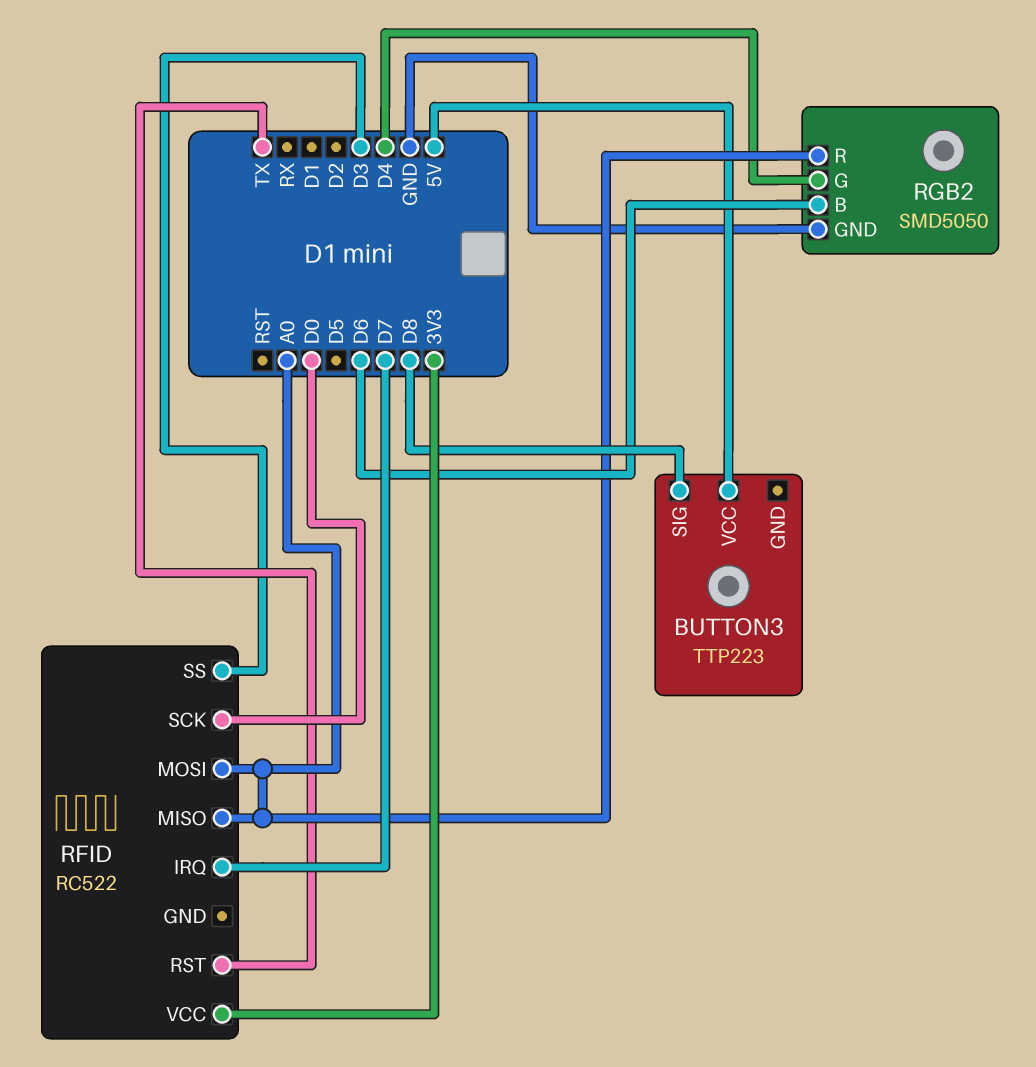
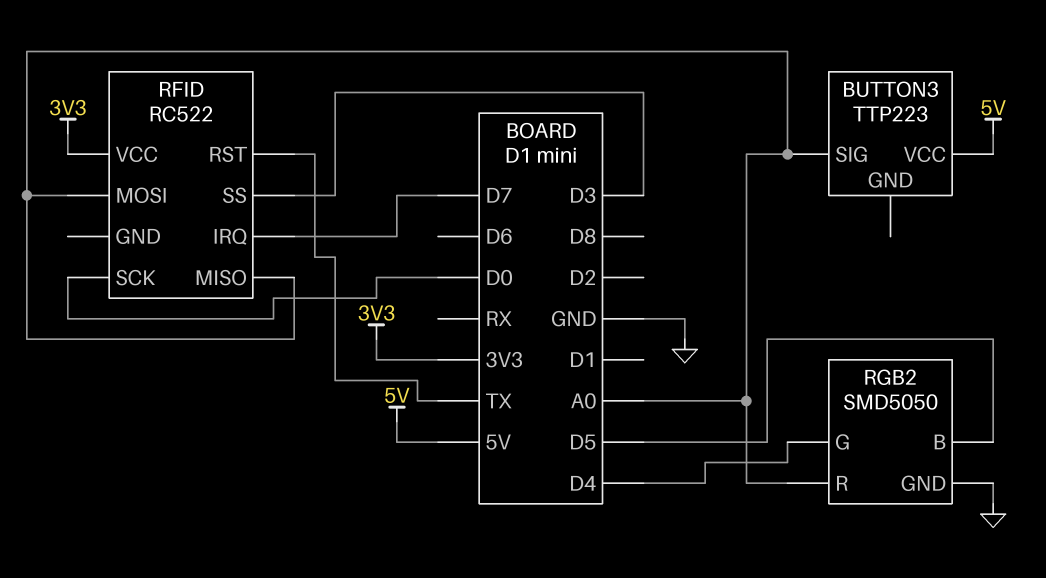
BUTTON3 pin SIG: D8 -> A0
RGB2 pin B: D6 -> D5

